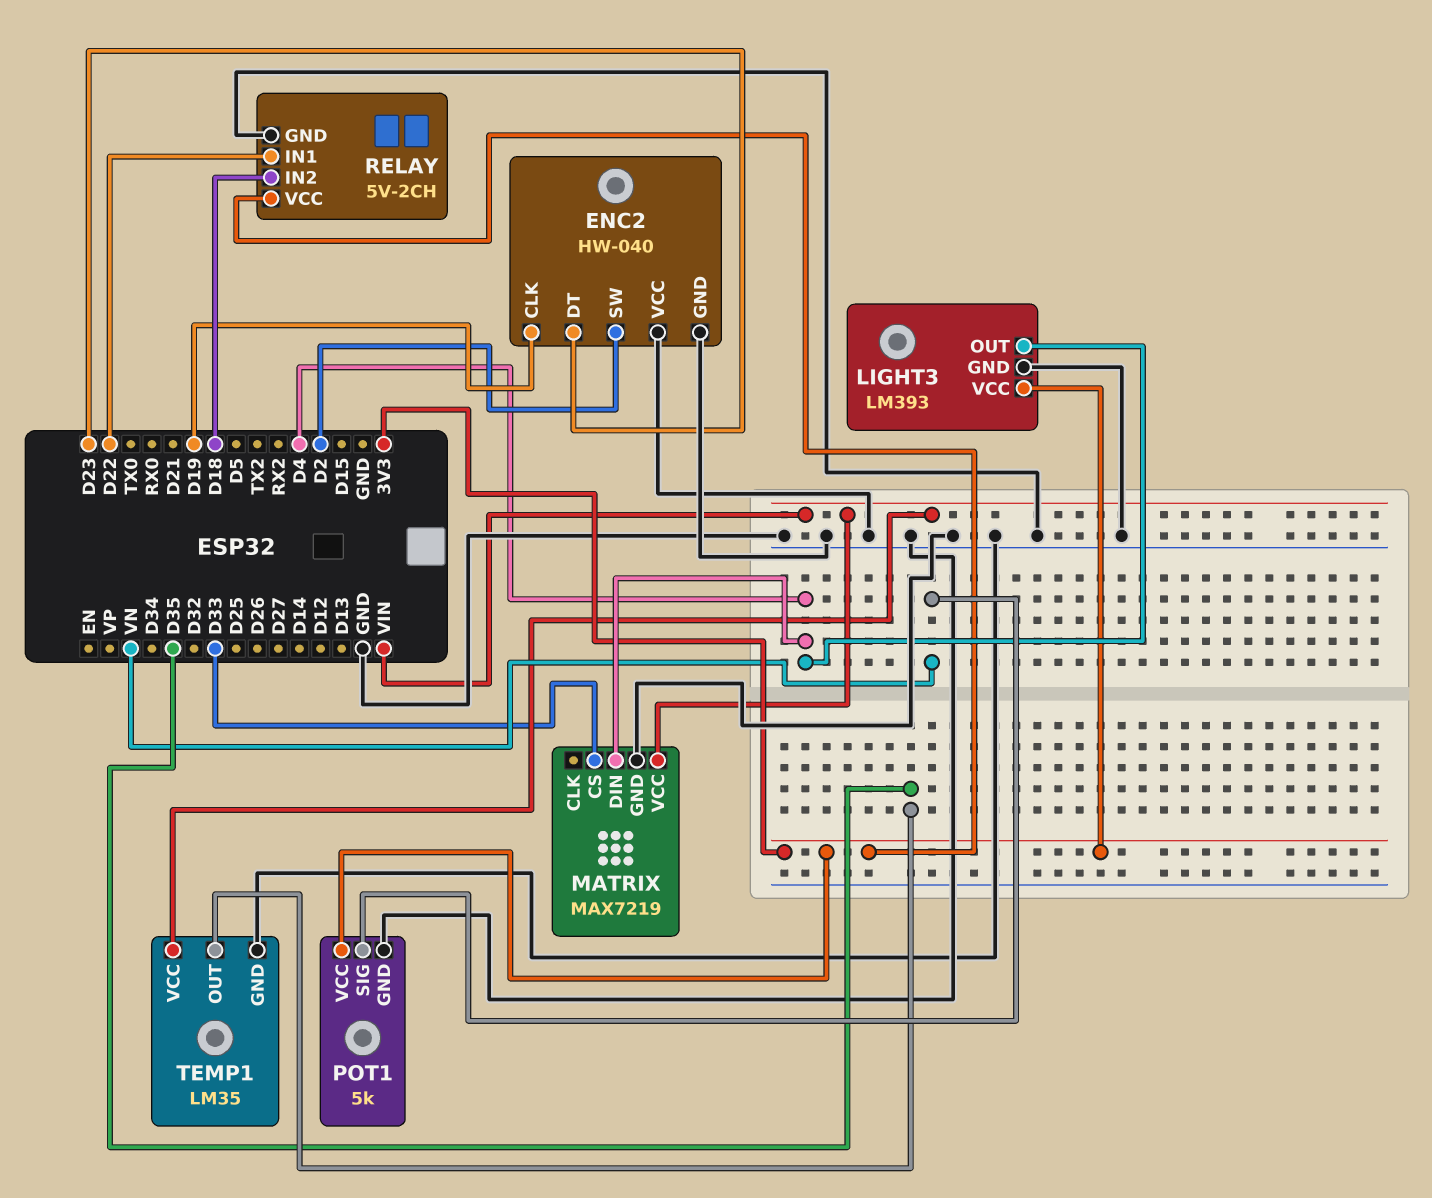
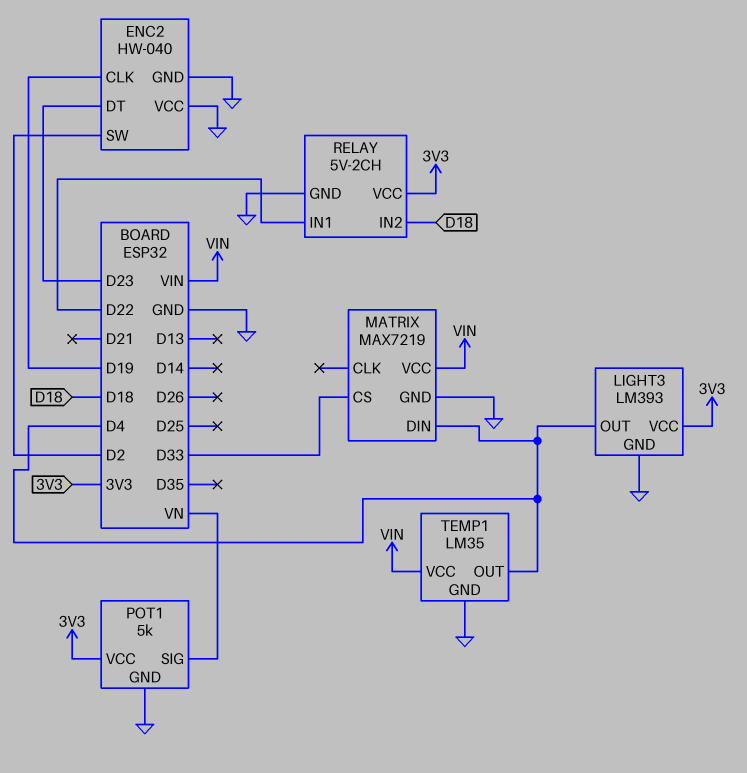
TEMP1 pin OUT: D35 -> D4

